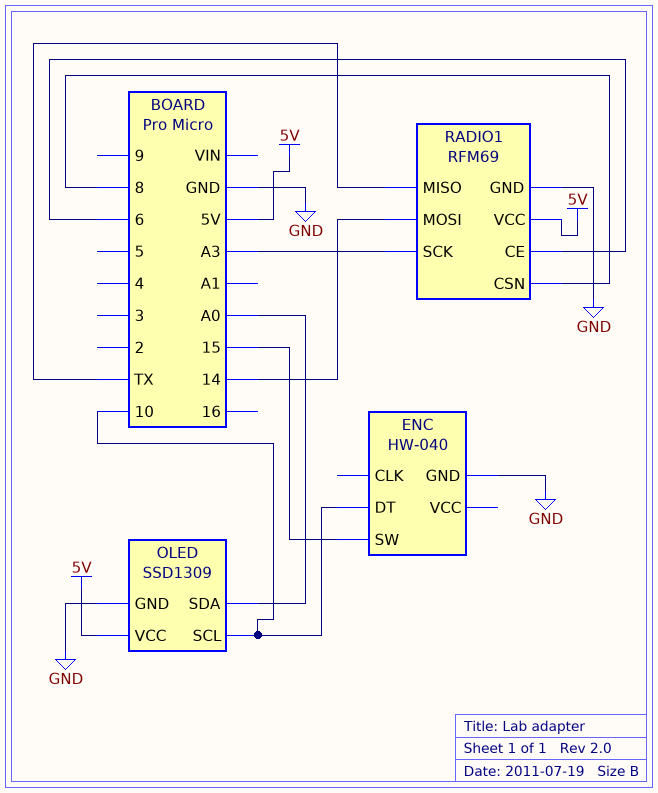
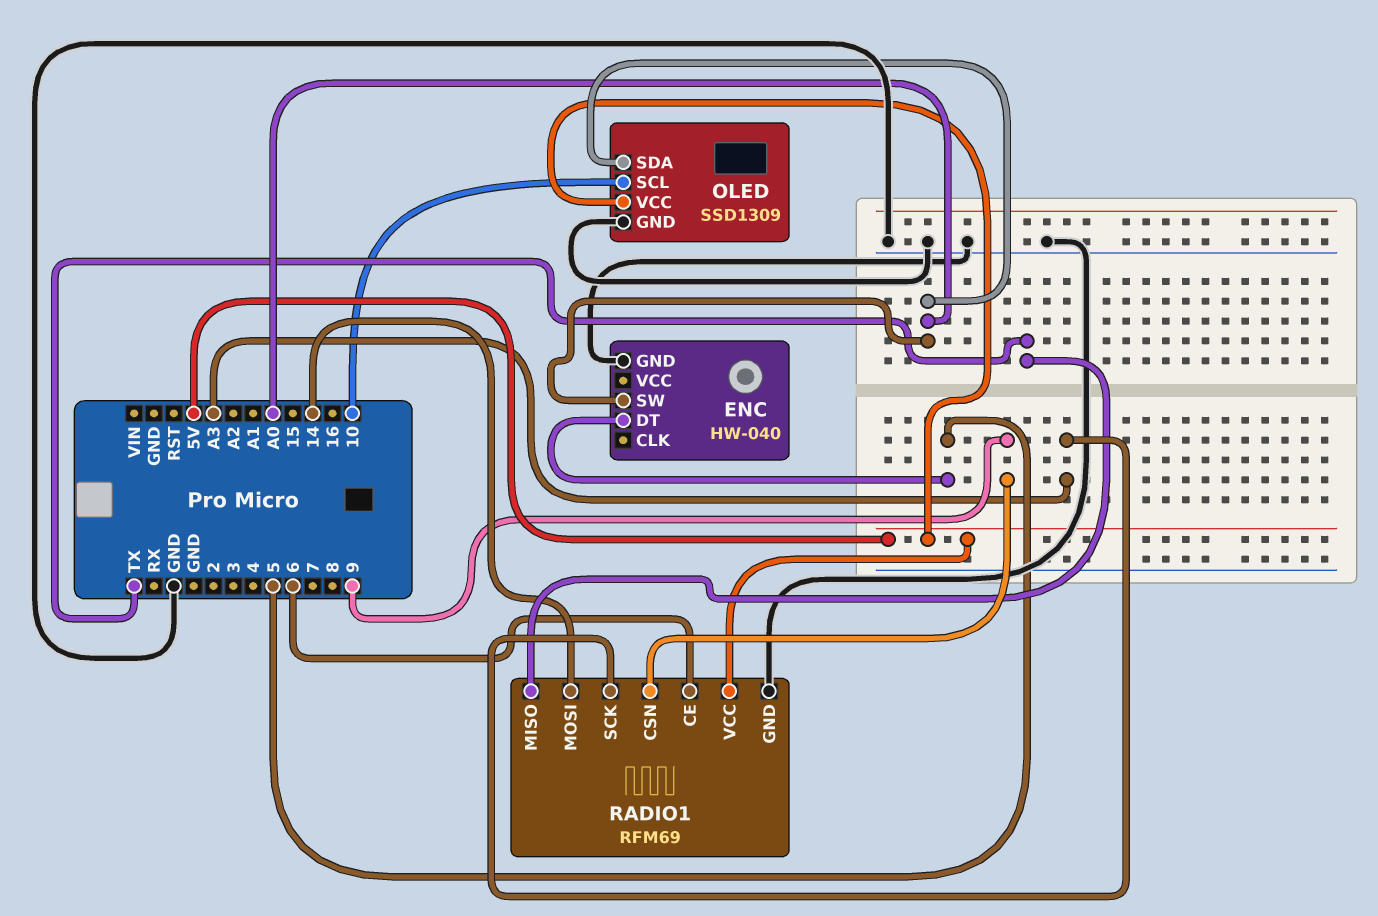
ENC pin DT: 10 -> 5
ENC pin SW: 15 -> A0
RADIO1 pin CSN: 8 -> 9

